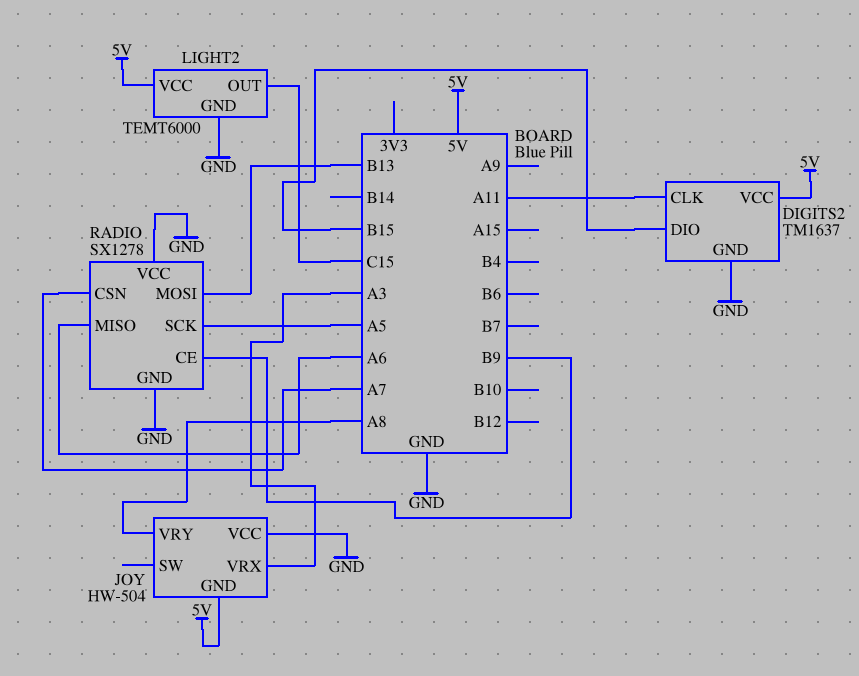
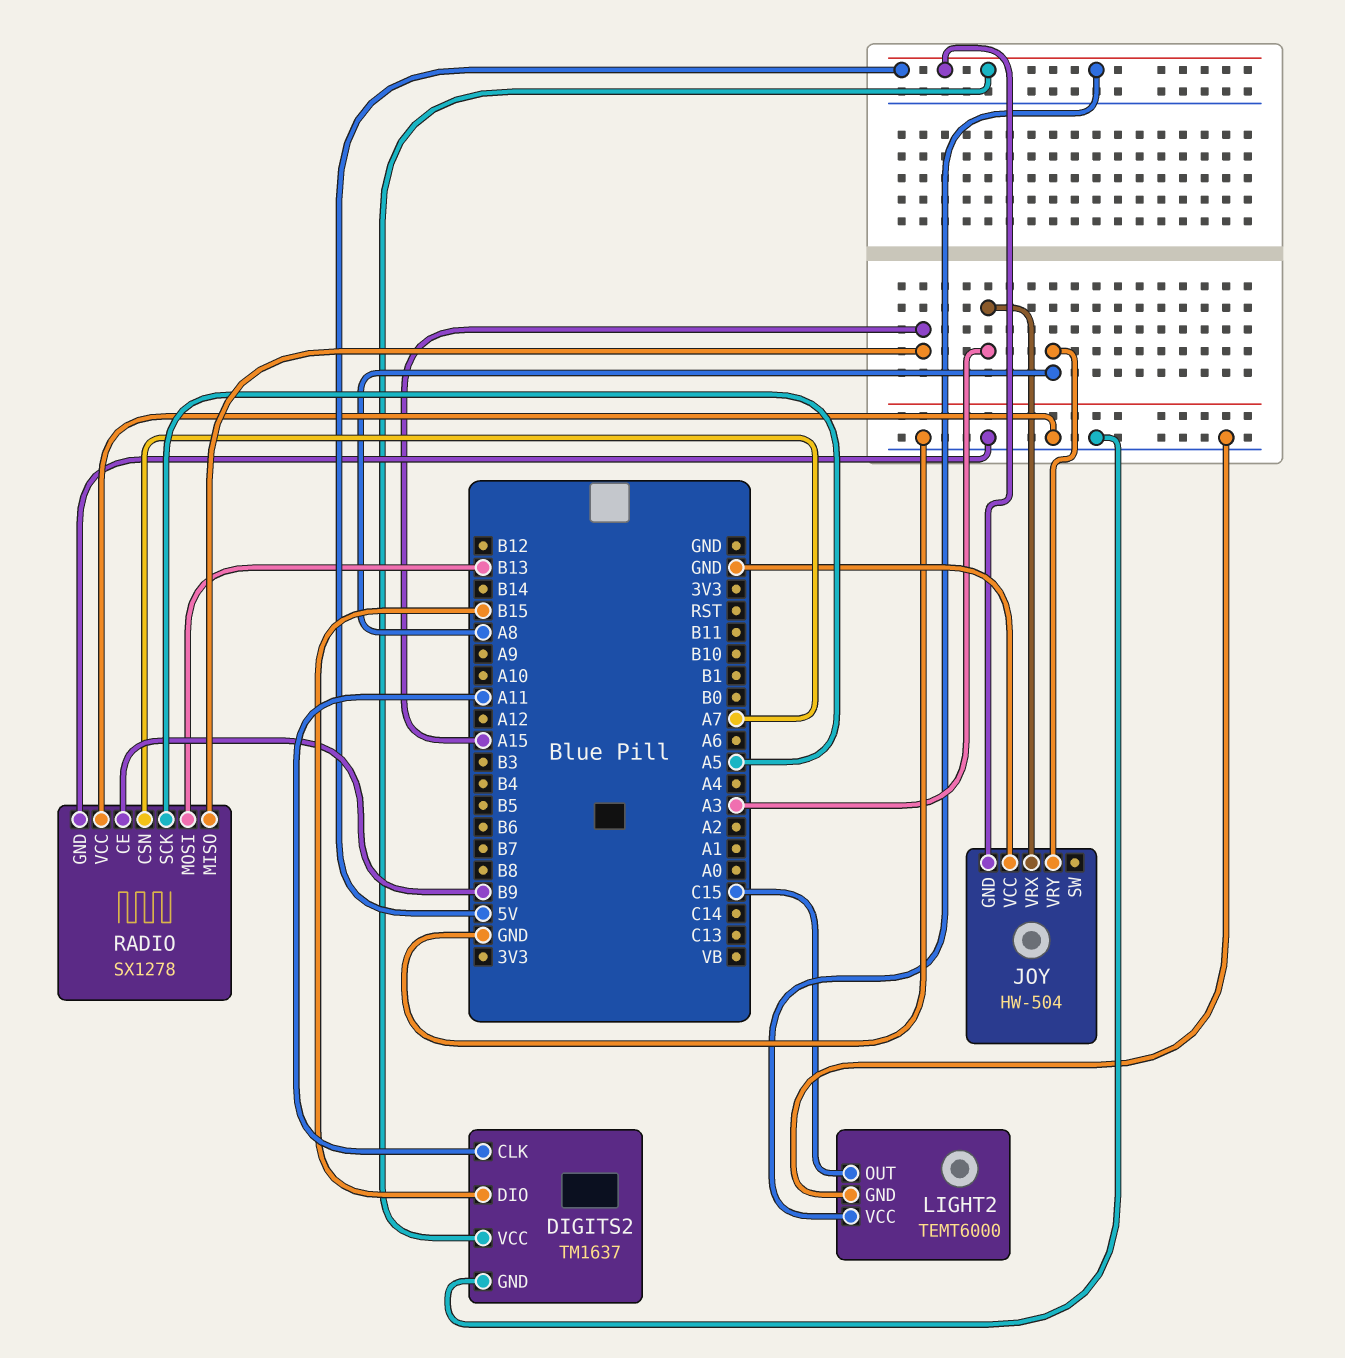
RADIO pin MISO: A6 -> A15

